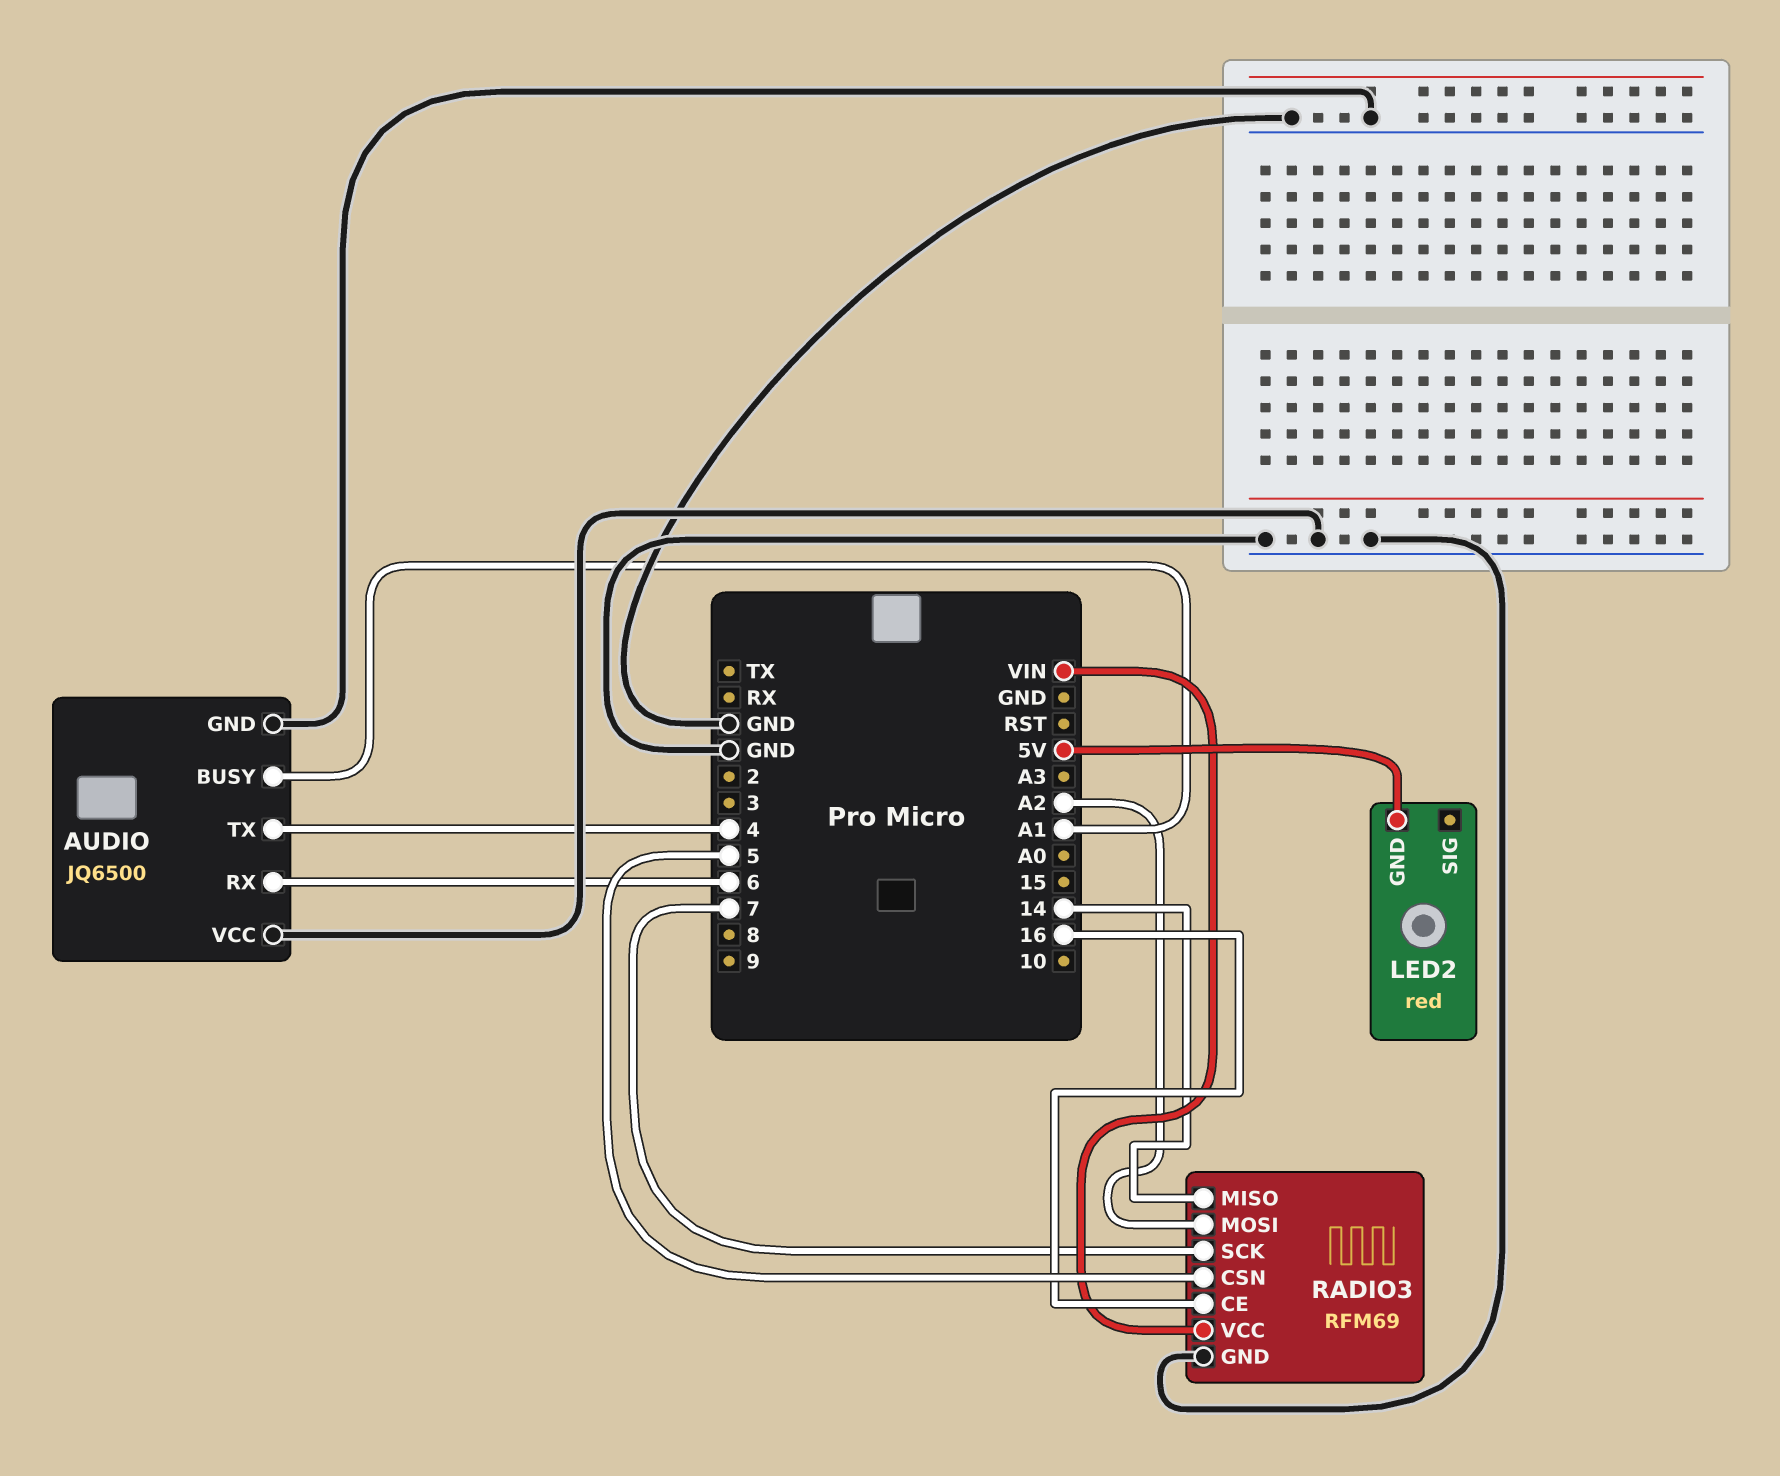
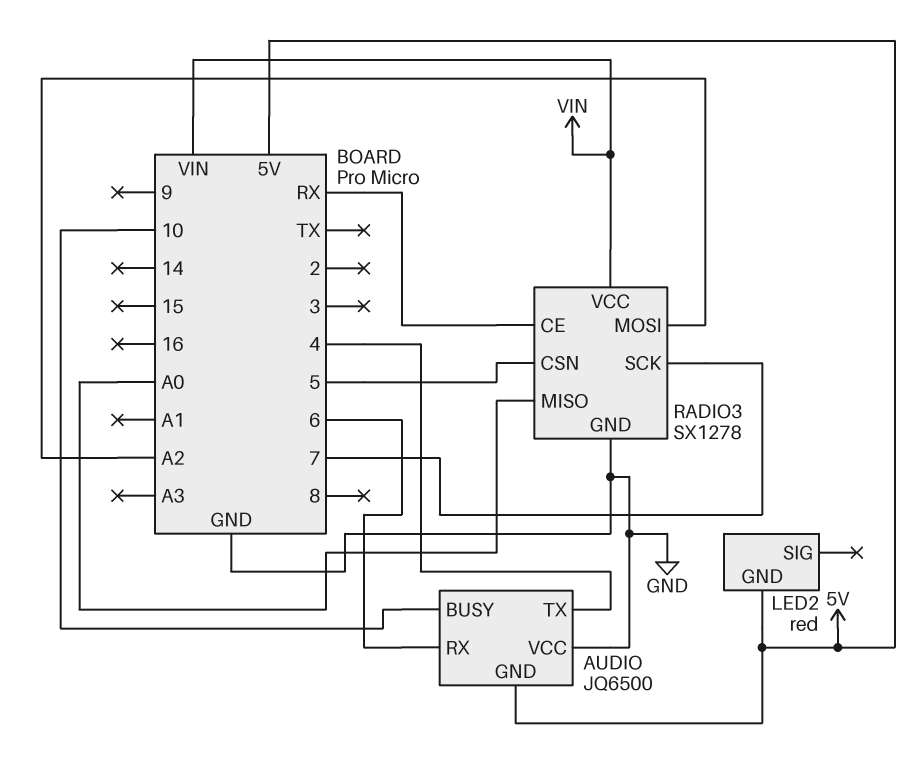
AUDIO pin BUSY: A1 -> 10
AUDIO pin GND: GND -> 5V
RADIO3: RFM69 -> SX1278
RADIO3 pin CE: 16 -> RX
RADIO3 pin MISO: 14 -> A0

